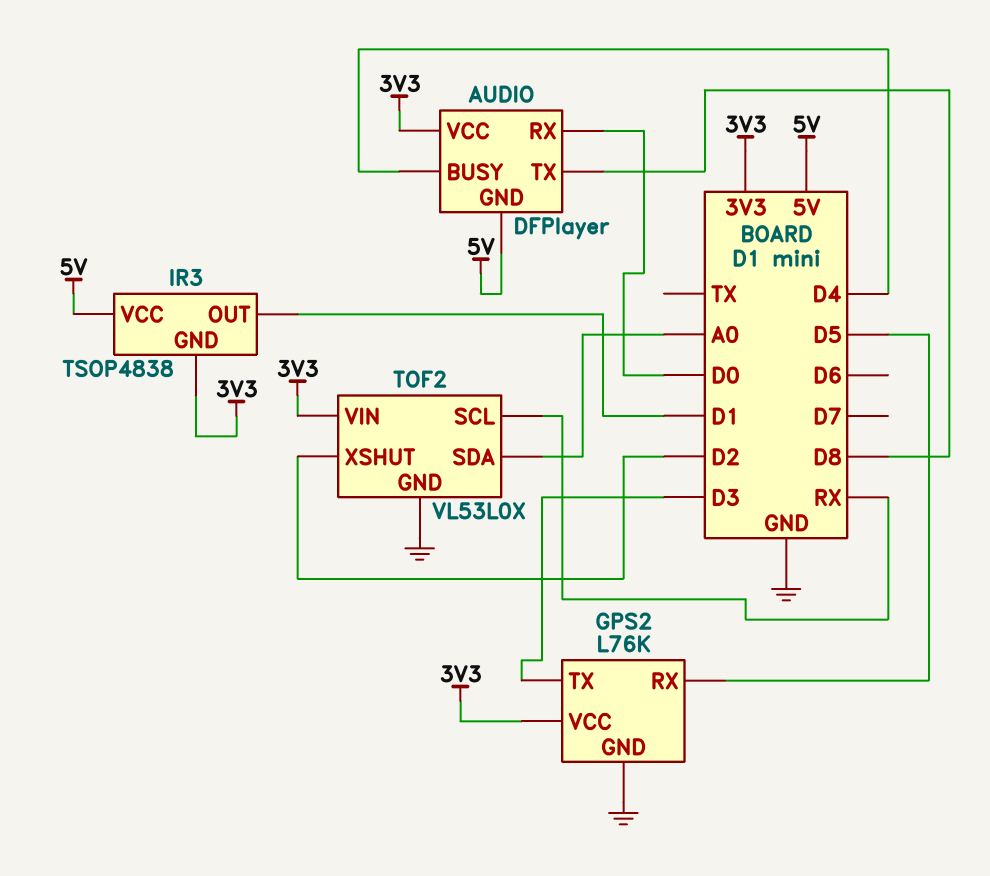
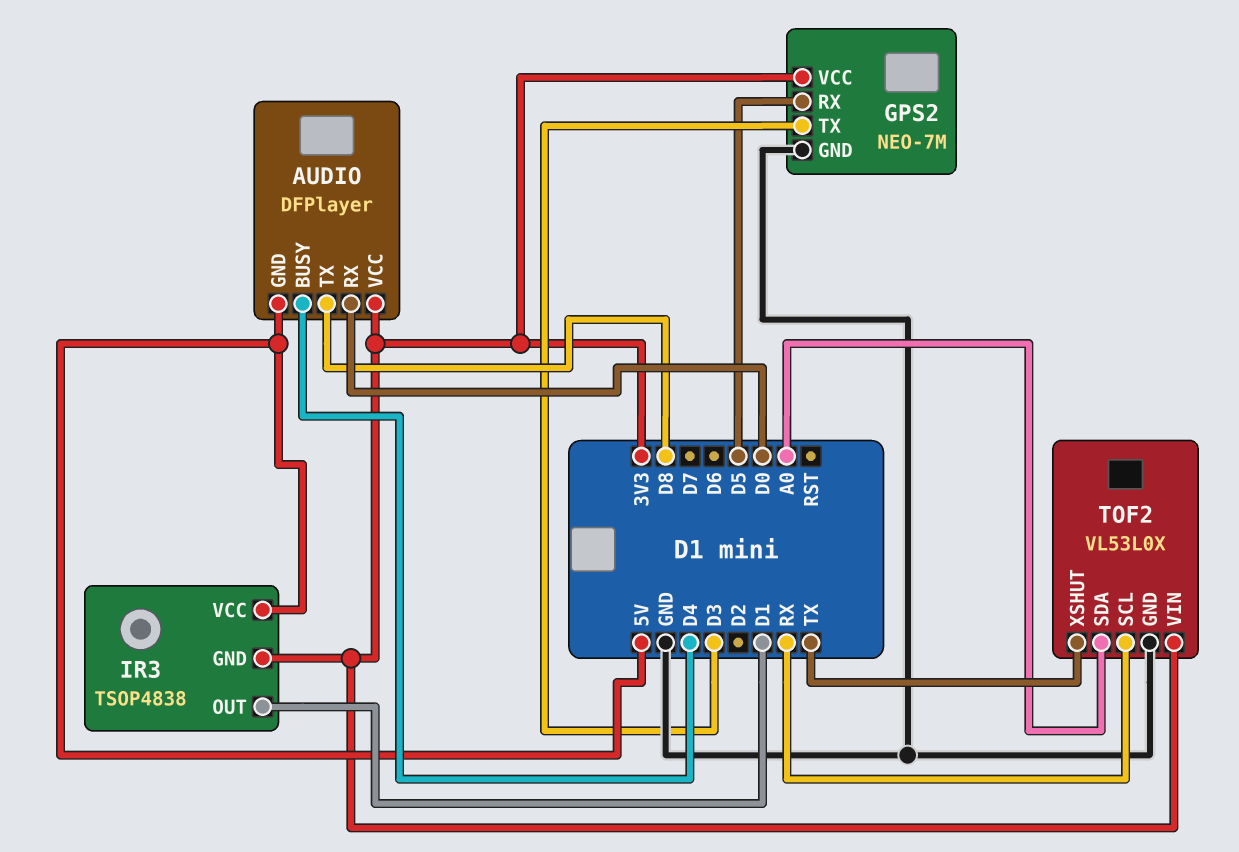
GPS2: L76K -> NEO-7M
TOF2 pin XSHUT: D2 -> TX

